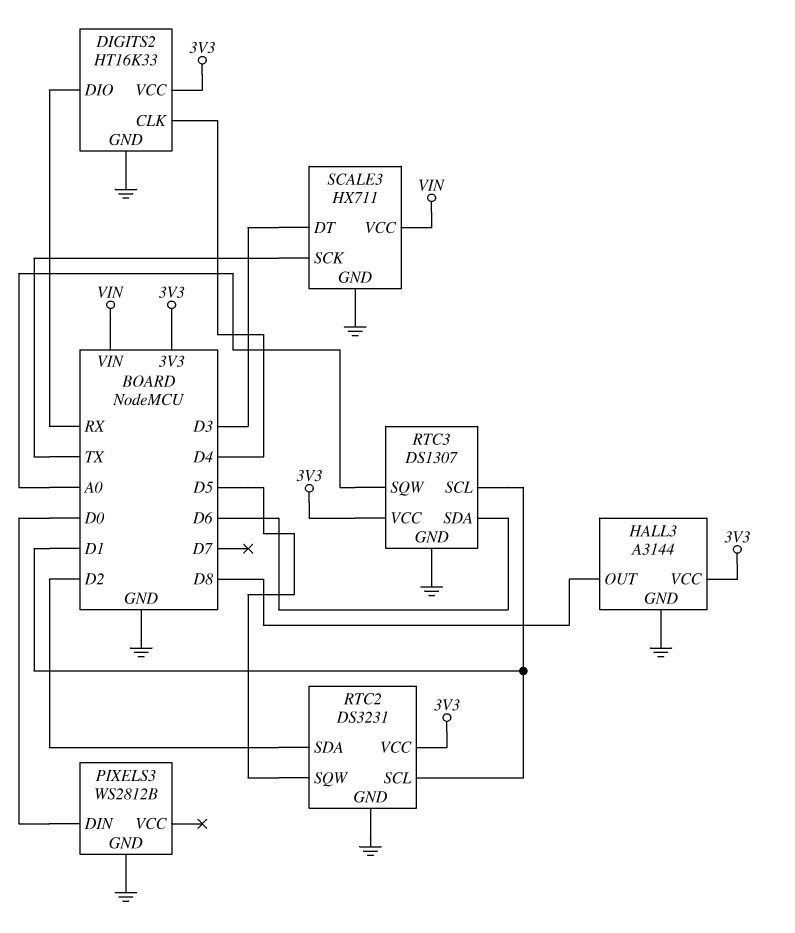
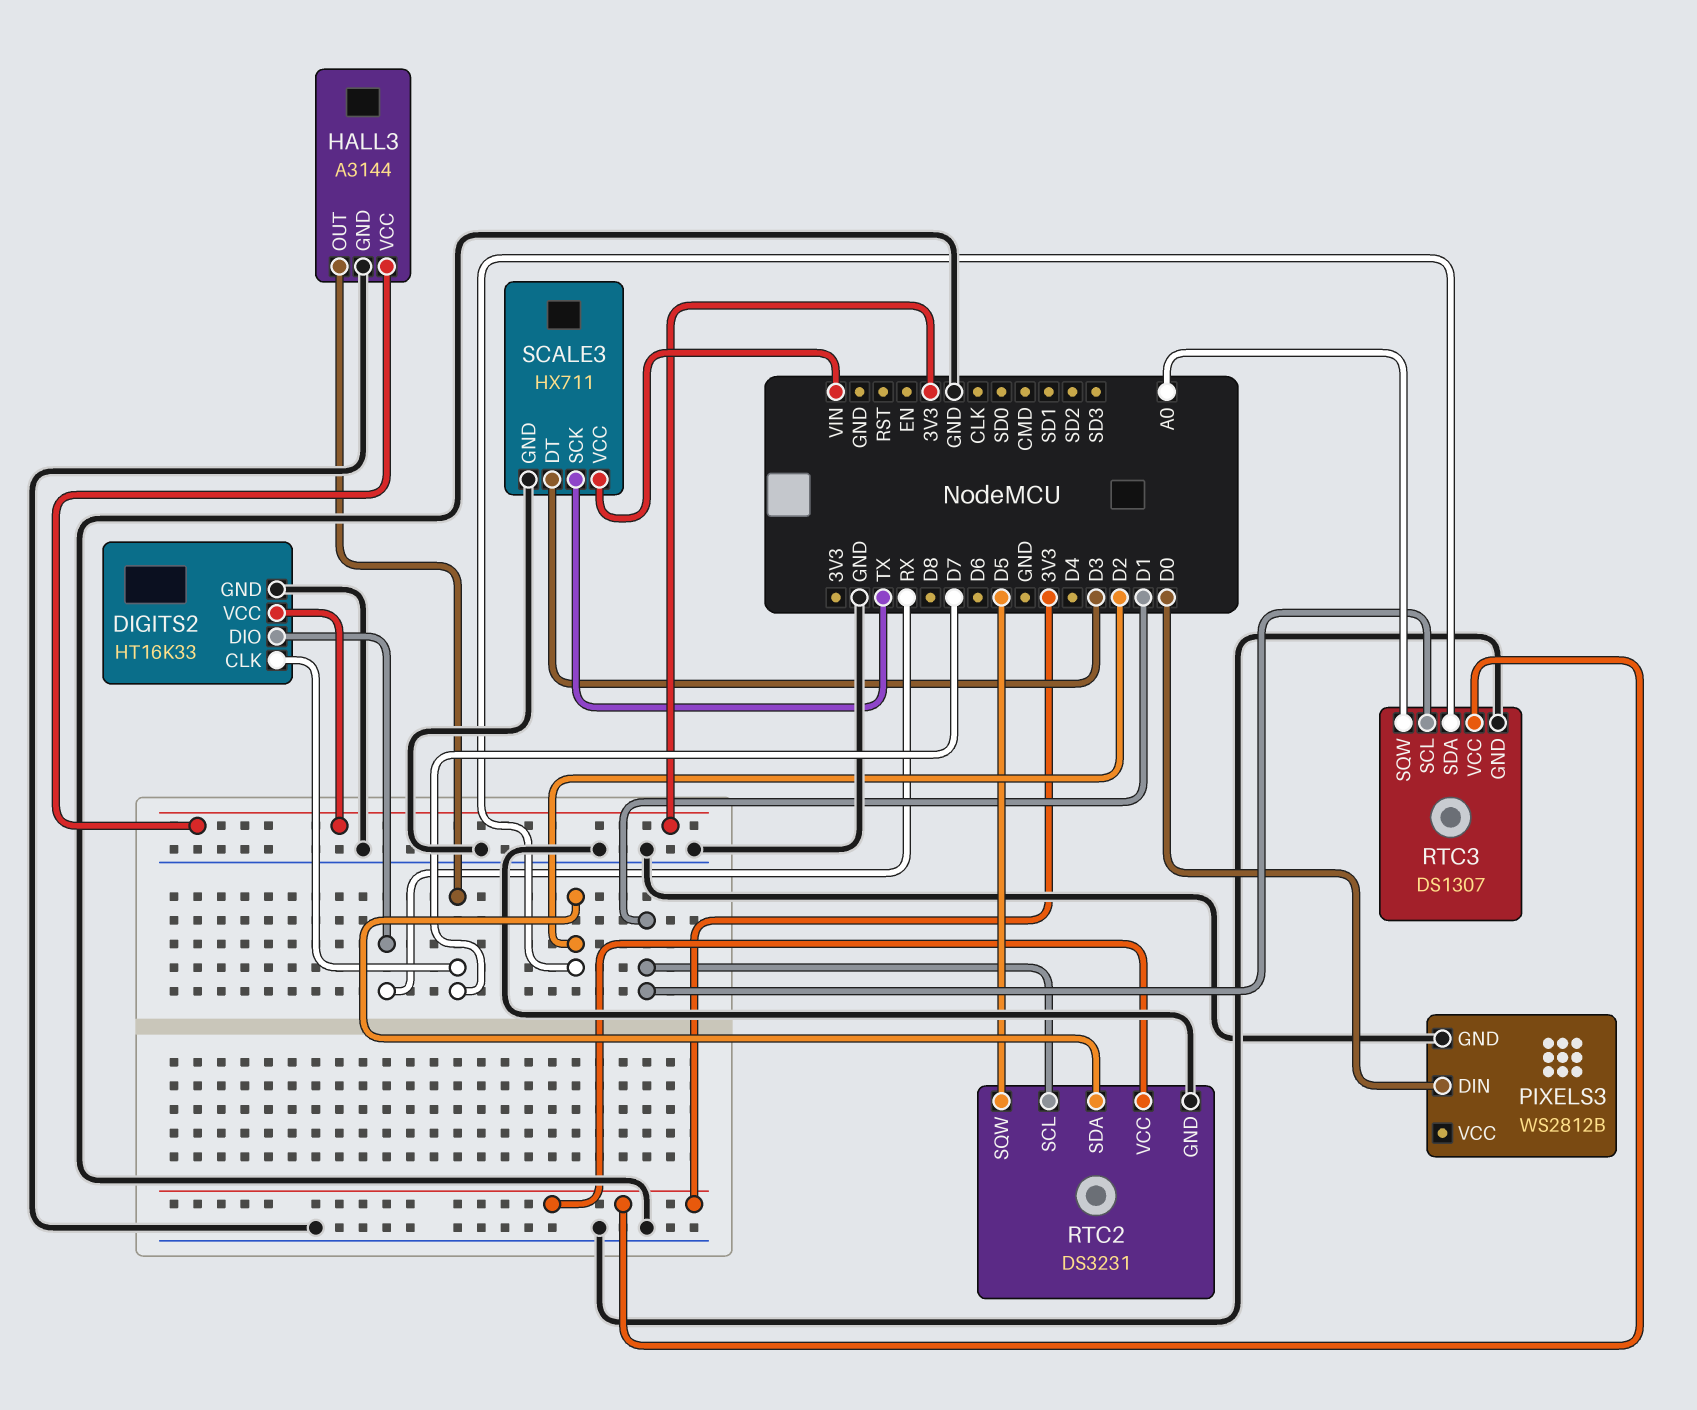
DIGITS2 pin CLK: D4 -> D7
HALL3 pin OUT: D8 -> D7
RTC3 pin SDA: D6 -> D2

